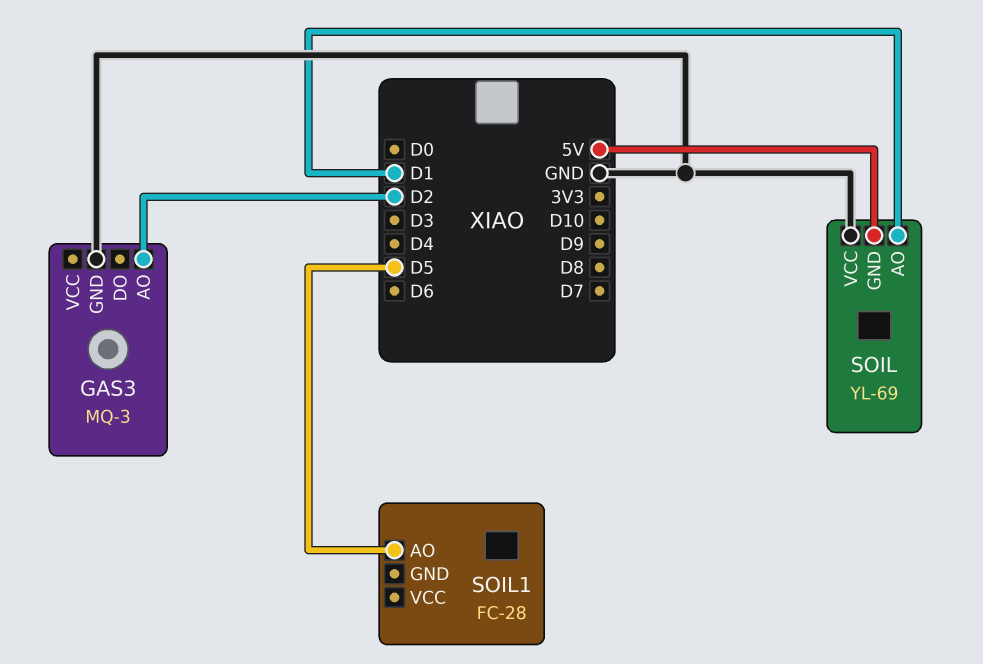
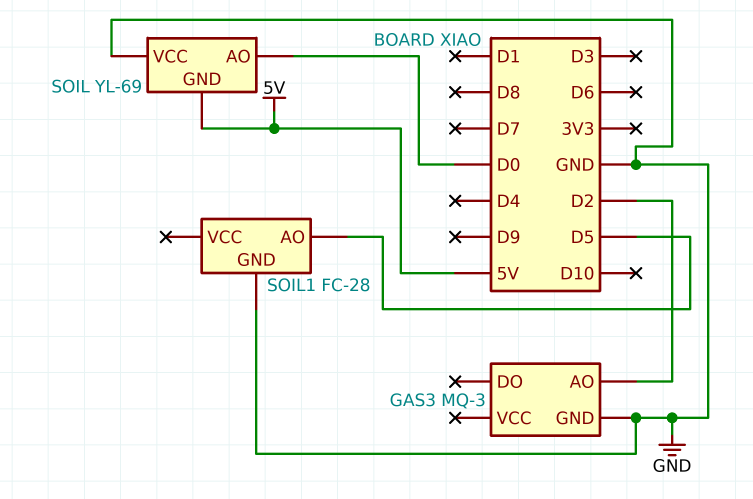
SOIL pin AO: D1 -> D0
SOIL1 pin GND: none -> GND

